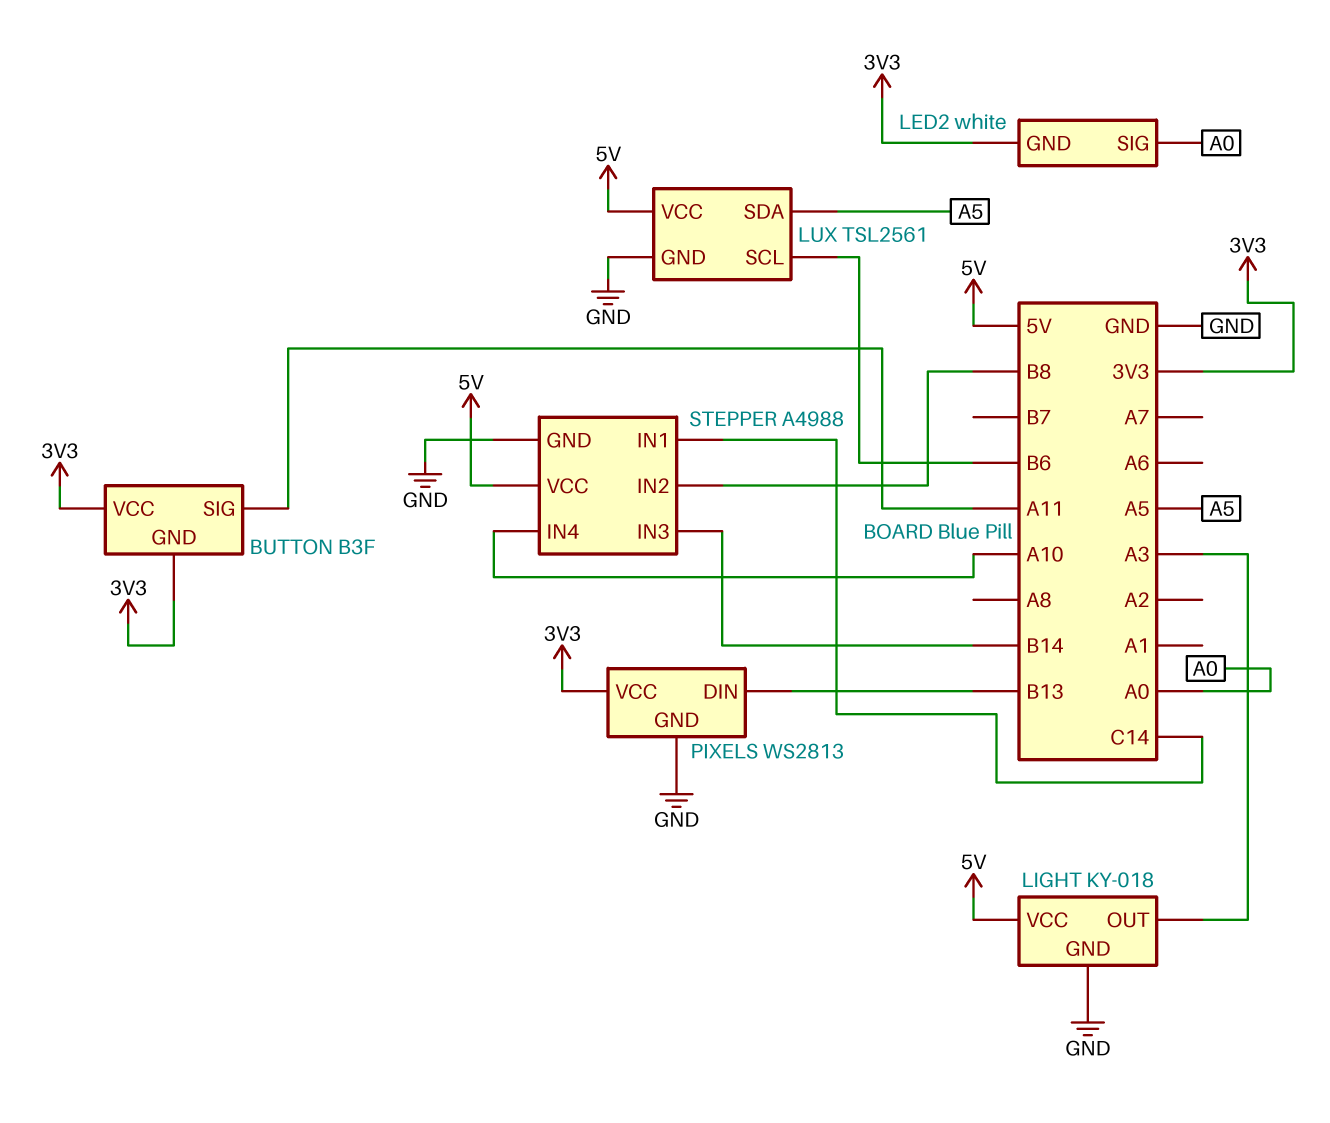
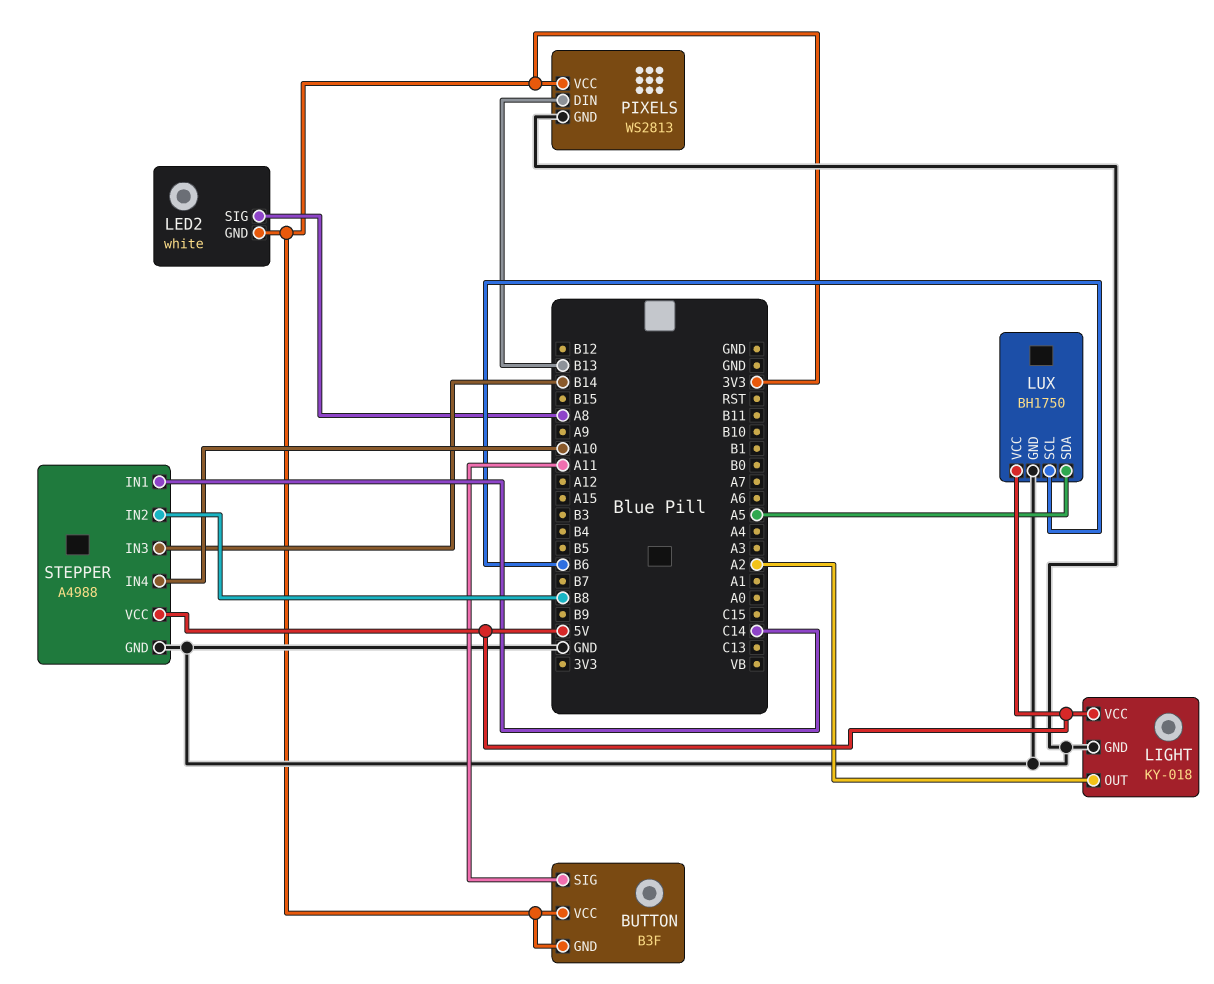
LED2 pin SIG: A0 -> A8
LIGHT pin OUT: A3 -> A2
LUX: TSL2561 -> BH1750

